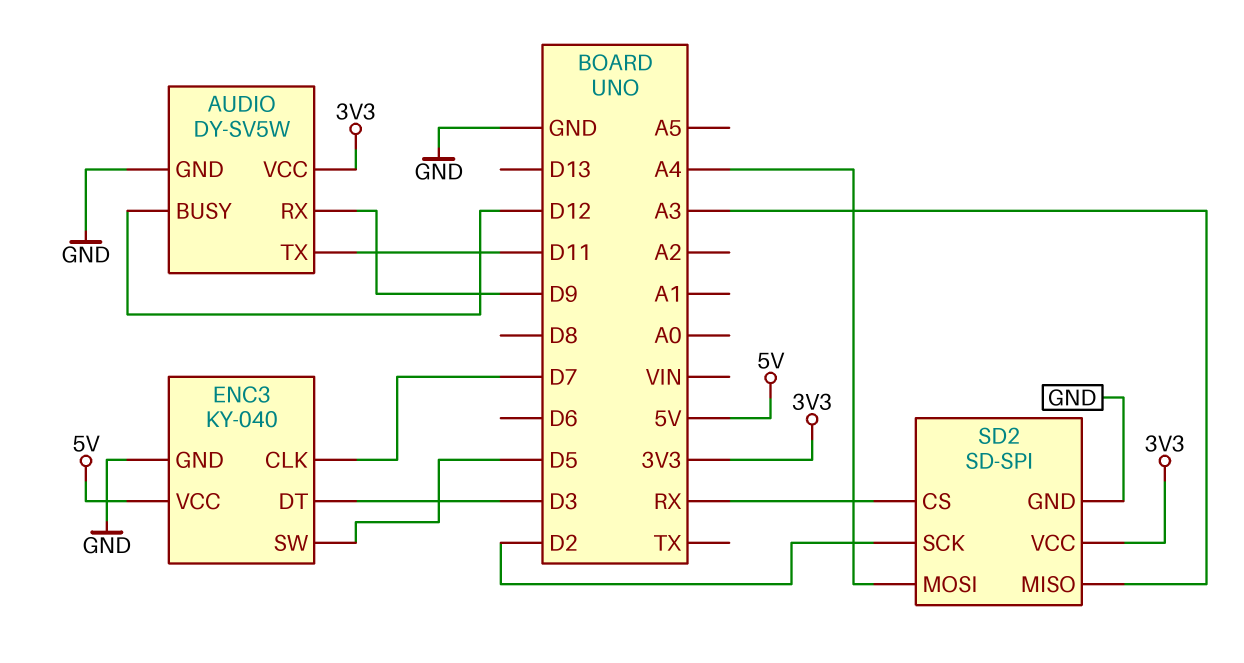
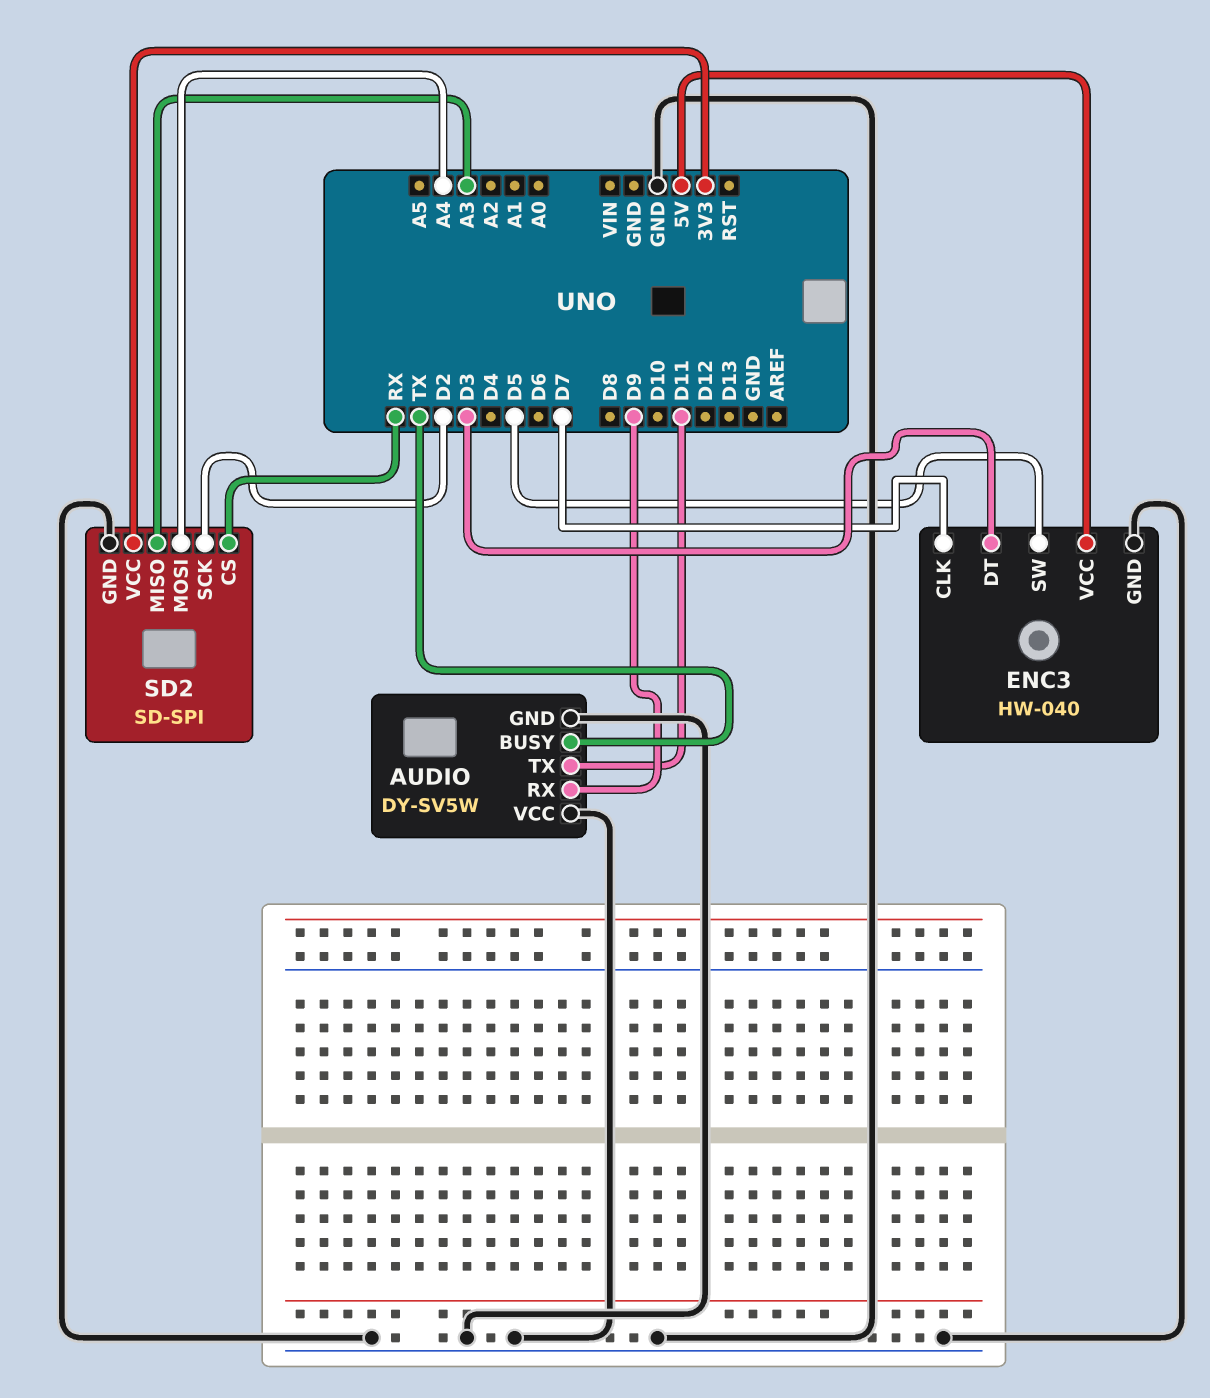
AUDIO pin BUSY: D12 -> TX
AUDIO pin VCC: 3V3 -> GND
ENC3: KY-040 -> HW-040

